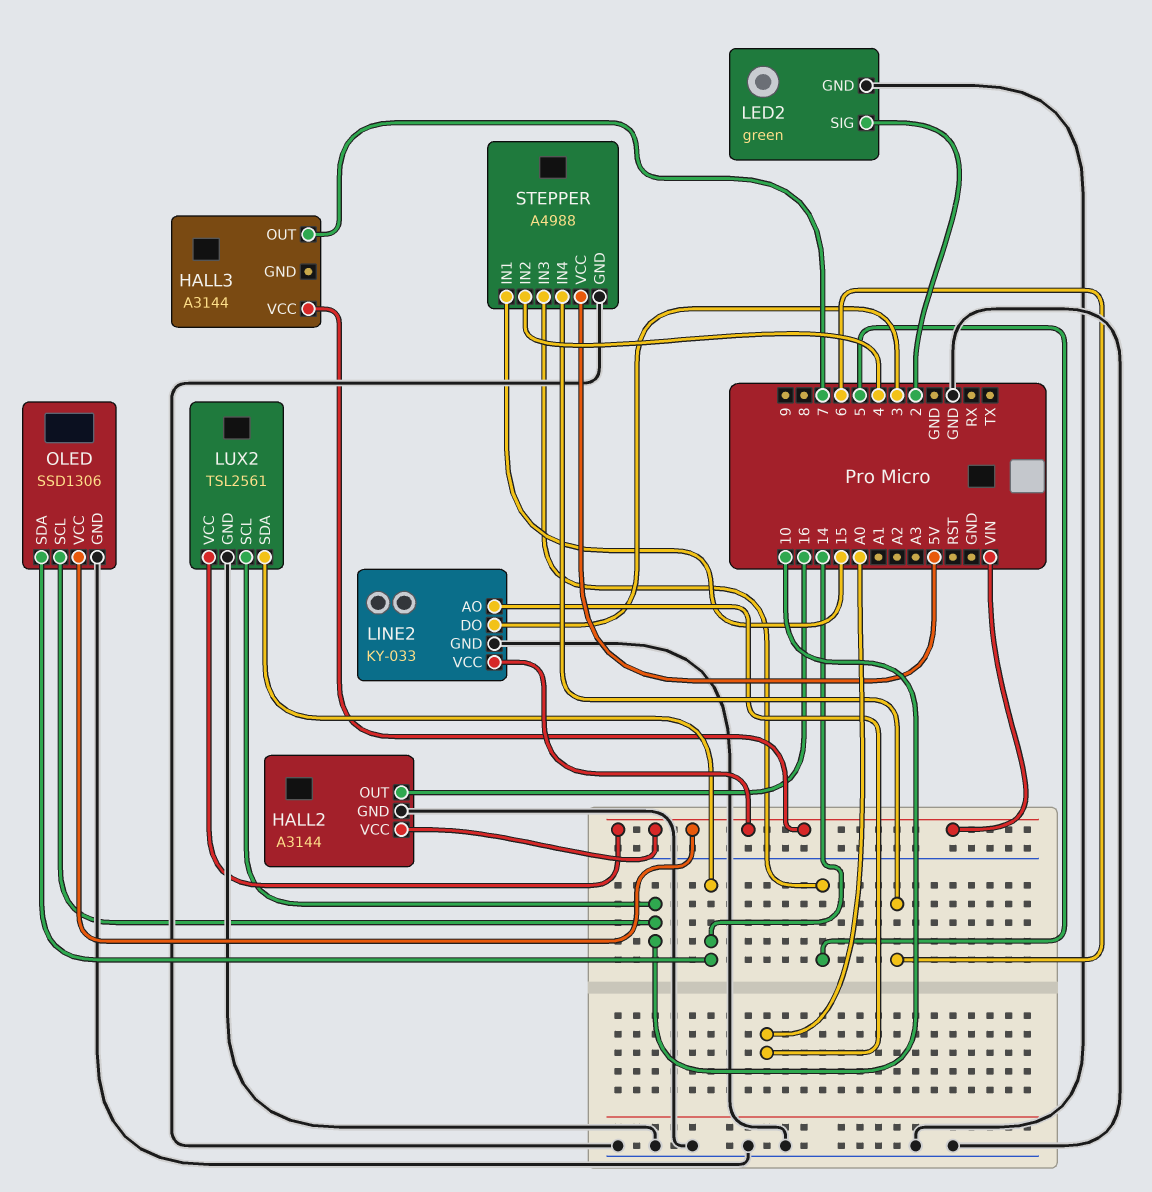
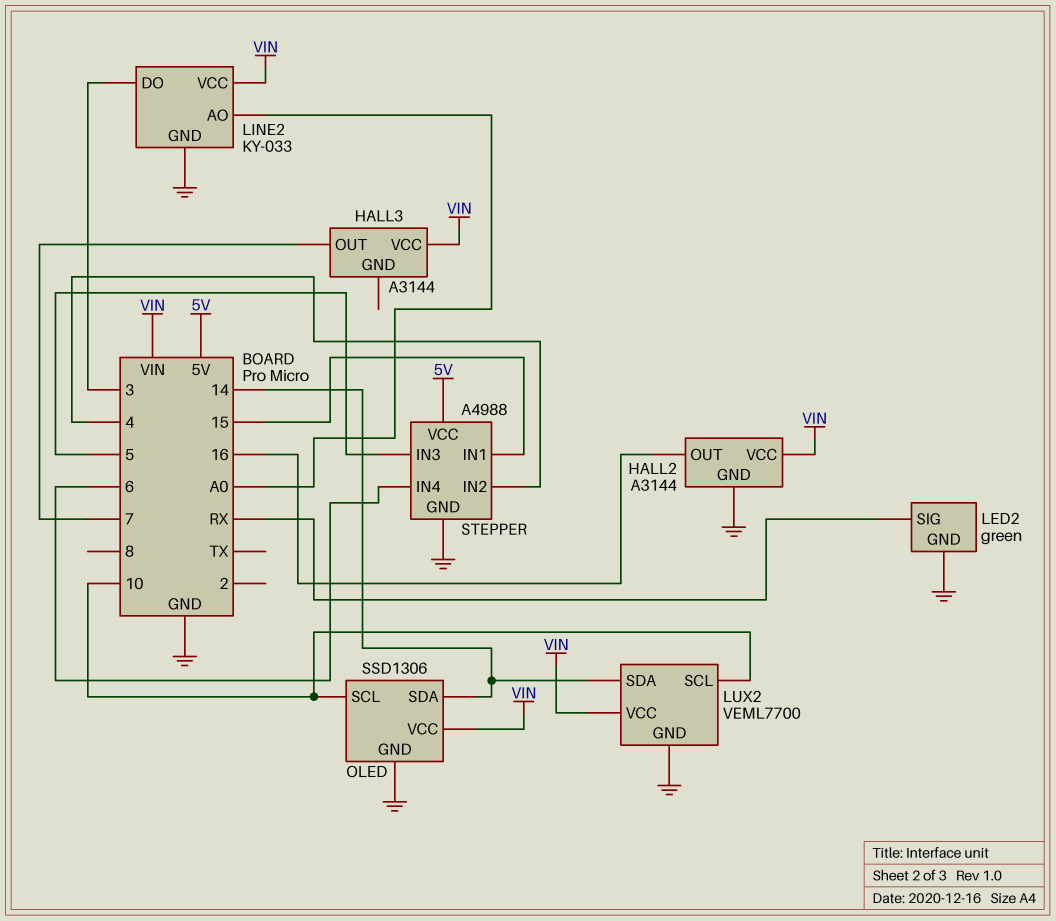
LED2 pin SIG: 2 -> RX
LUX2: TSL2561 -> VEML7700

